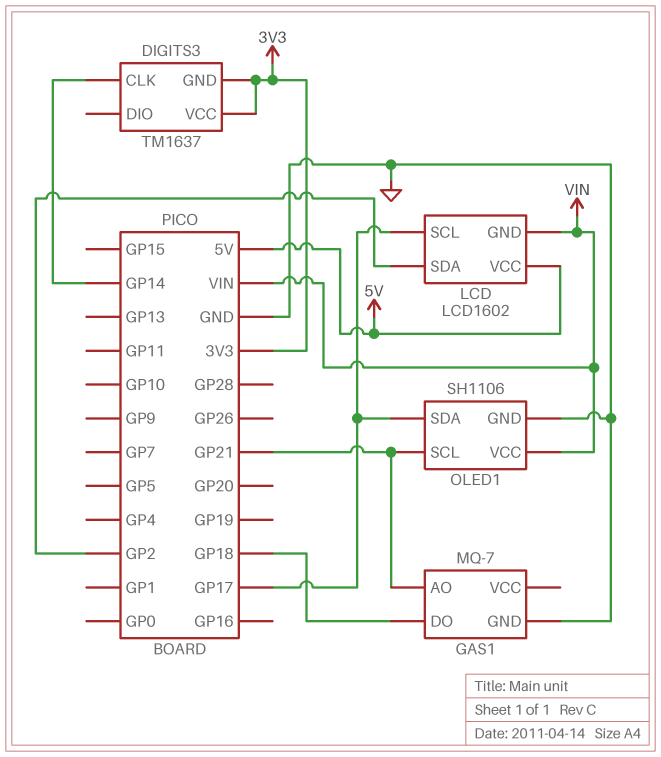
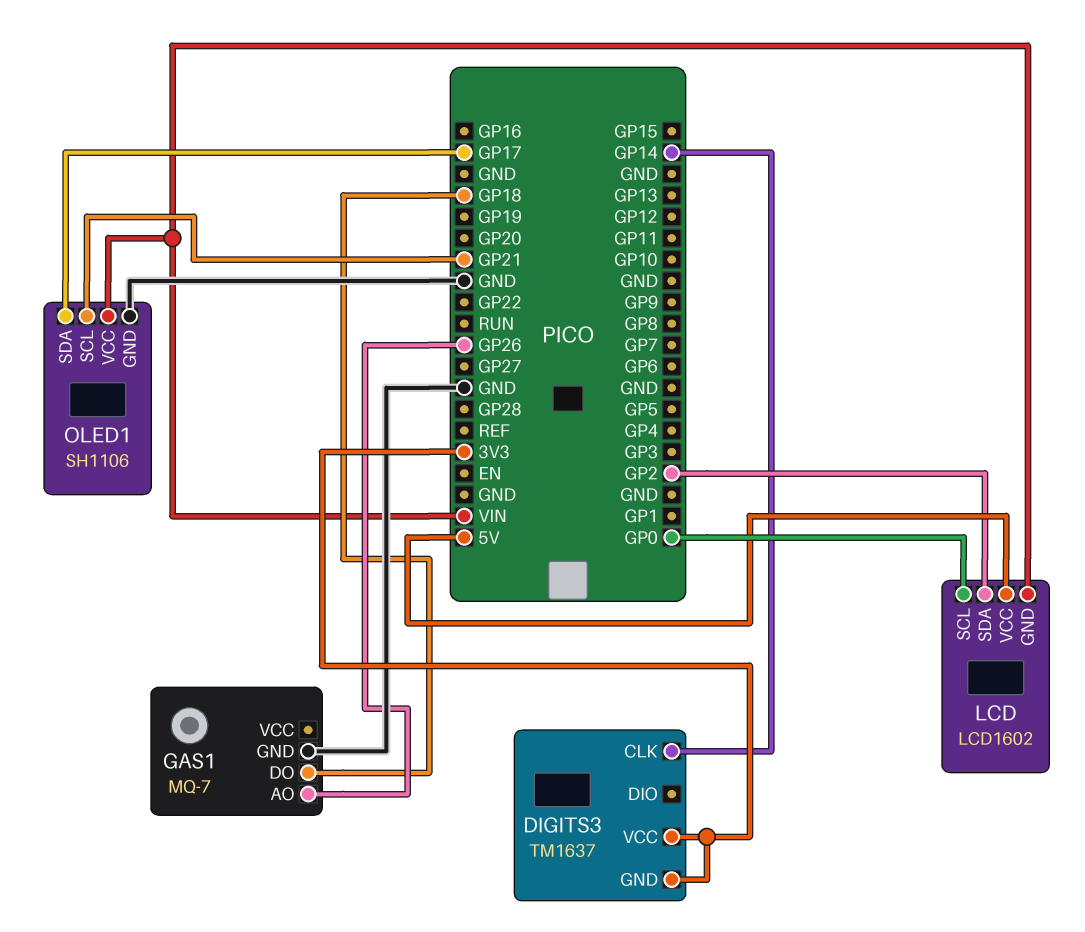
GAS1 pin AO: GP21 -> GP26
LCD pin SCL: GP17 -> GP0

